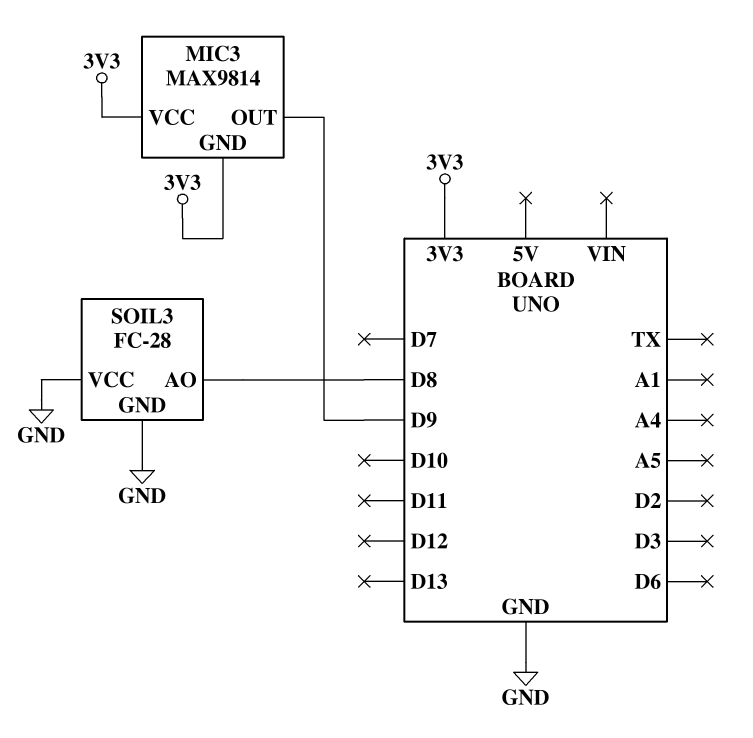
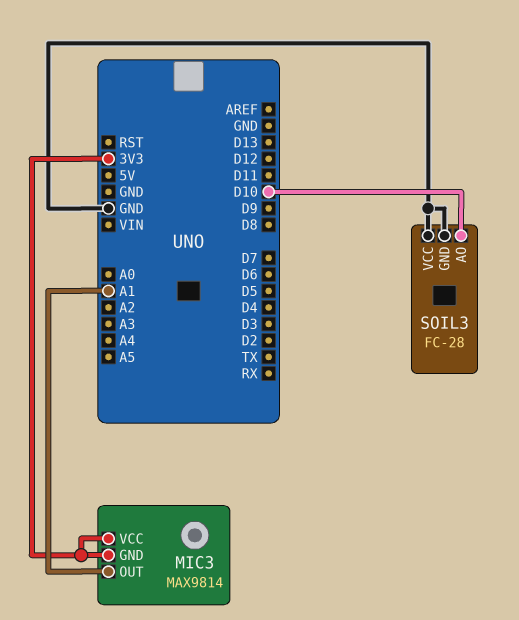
MIC3 pin OUT: D9 -> A1
SOIL3 pin AO: D8 -> D10

